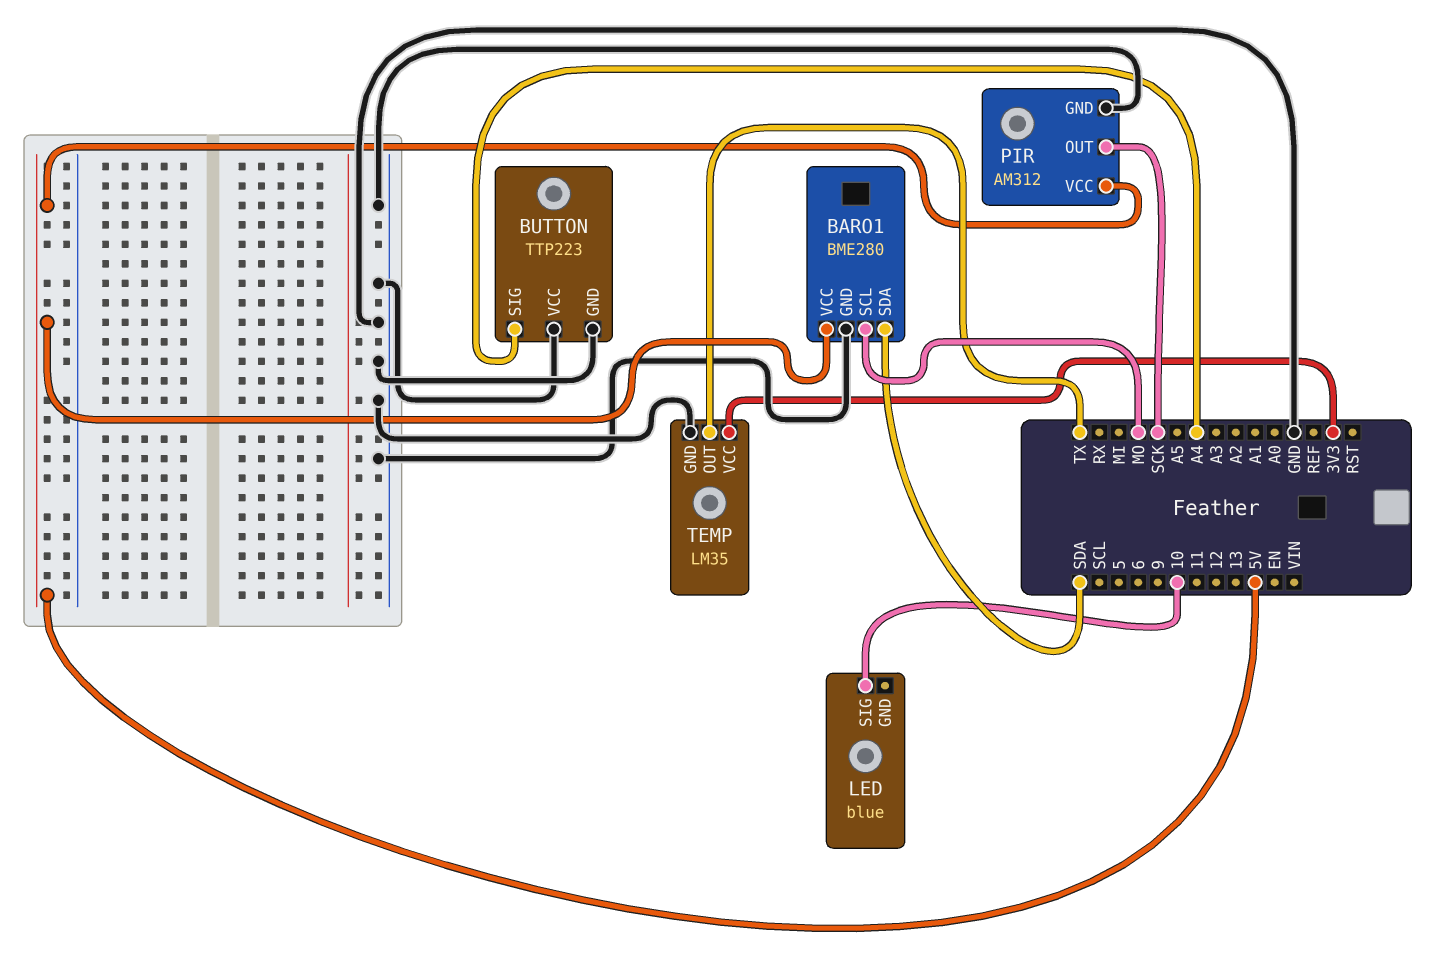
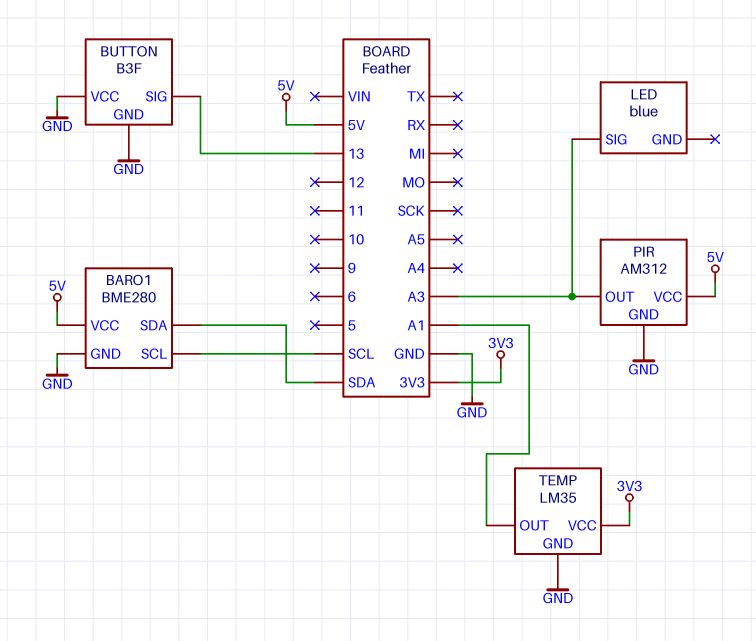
BARO1 pin SCL: MO -> SCL
BUTTON: TTP223 -> B3F
BUTTON pin SIG: A4 -> 13
LED pin SIG: 10 -> A3
PIR pin OUT: SCK -> A3
TEMP pin OUT: TX -> A1

